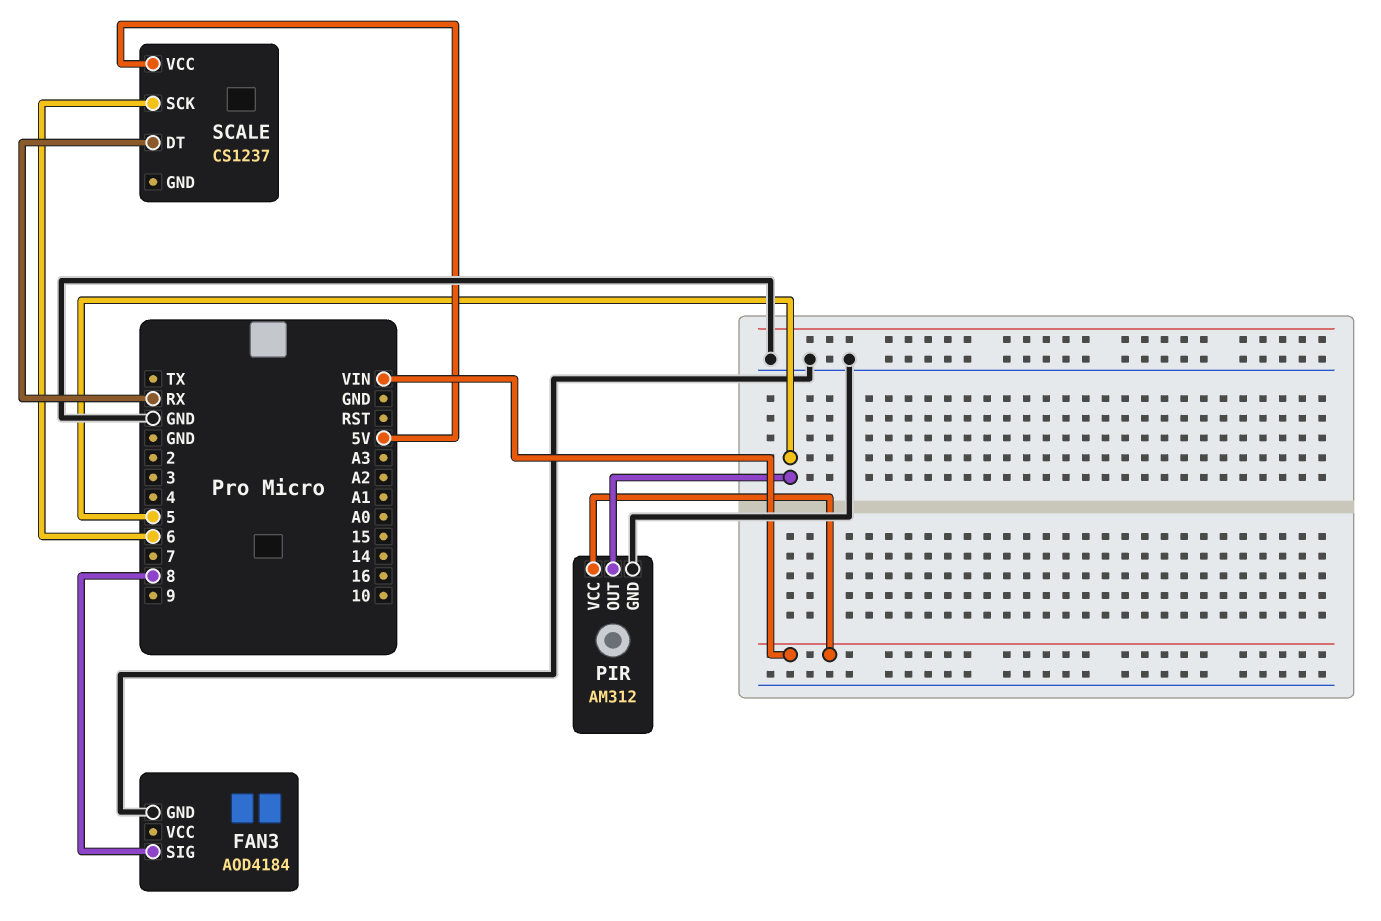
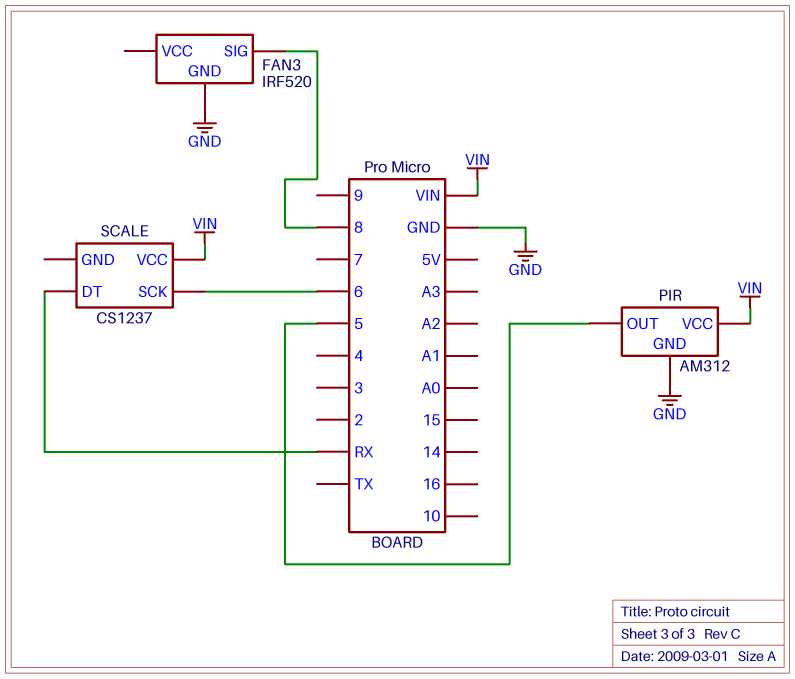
FAN3: AOD4184 -> IRF520
SCALE pin VCC: 5V -> VIN

